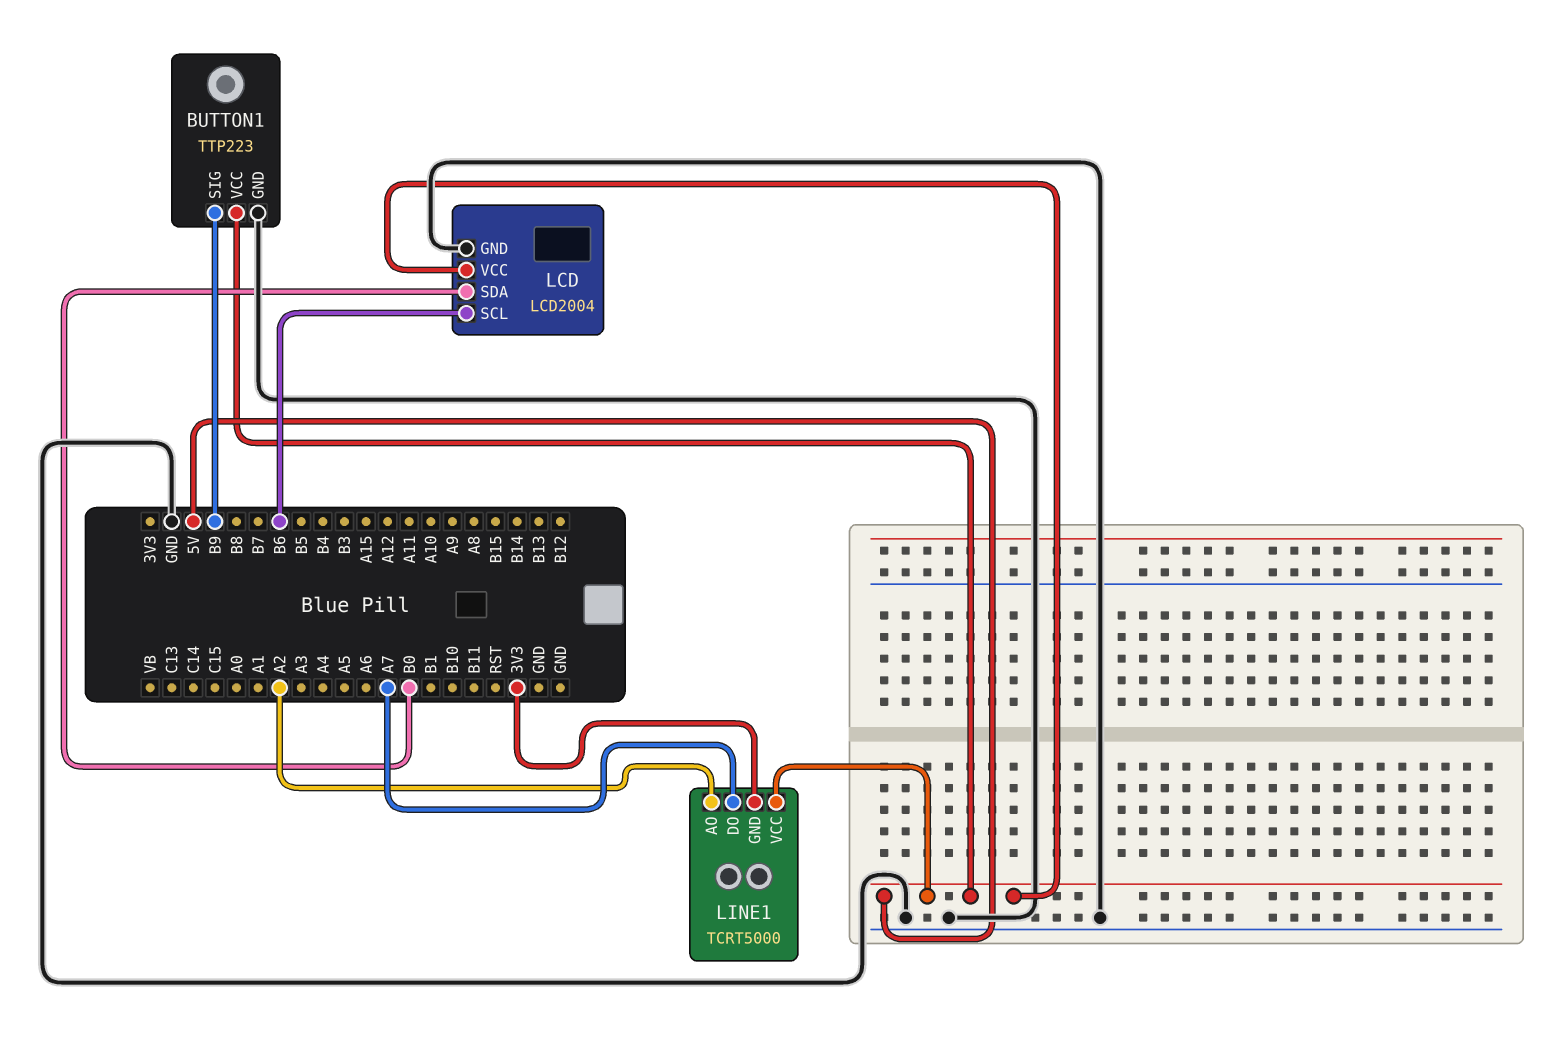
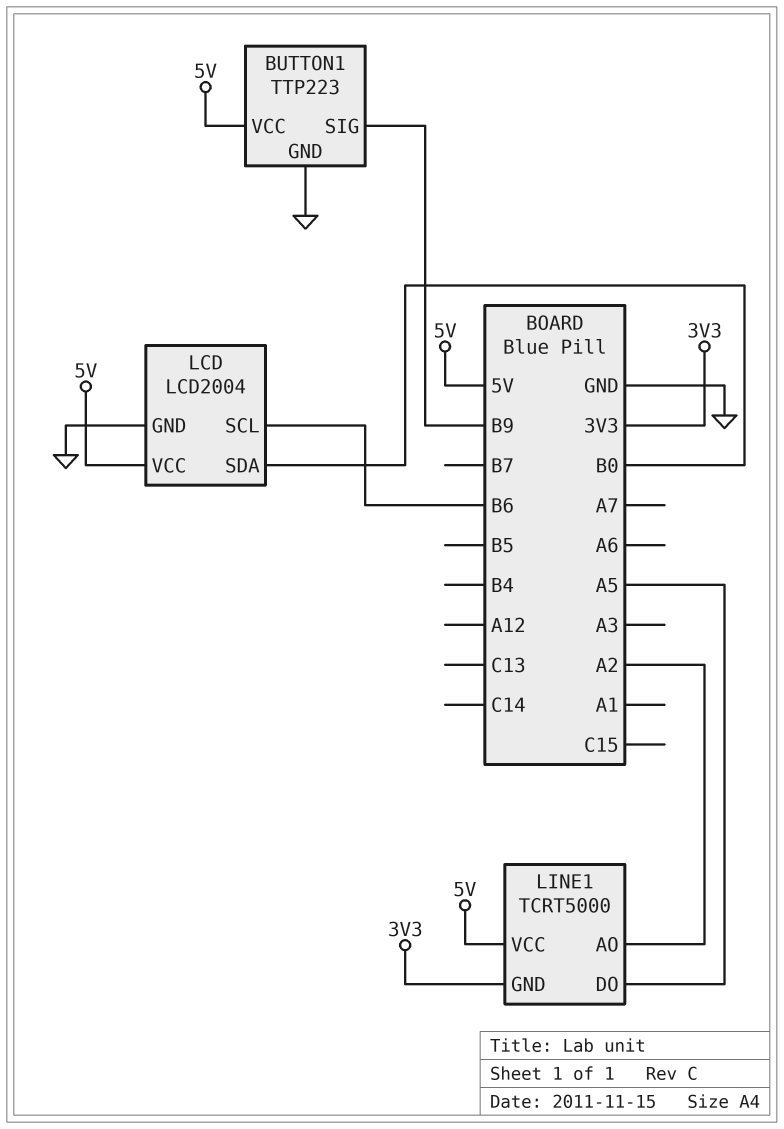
LINE1 pin DO: A7 -> A5

